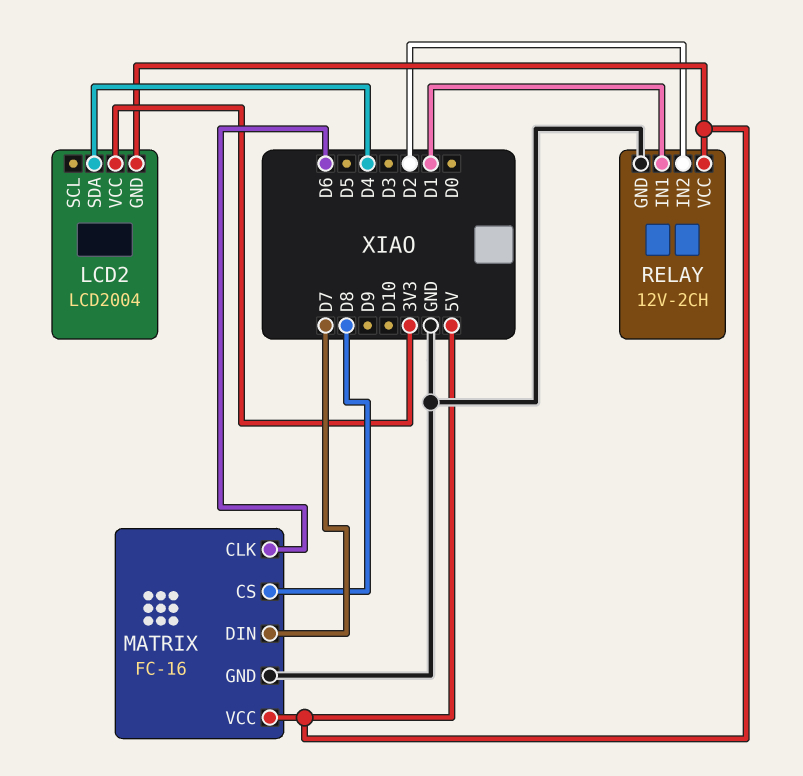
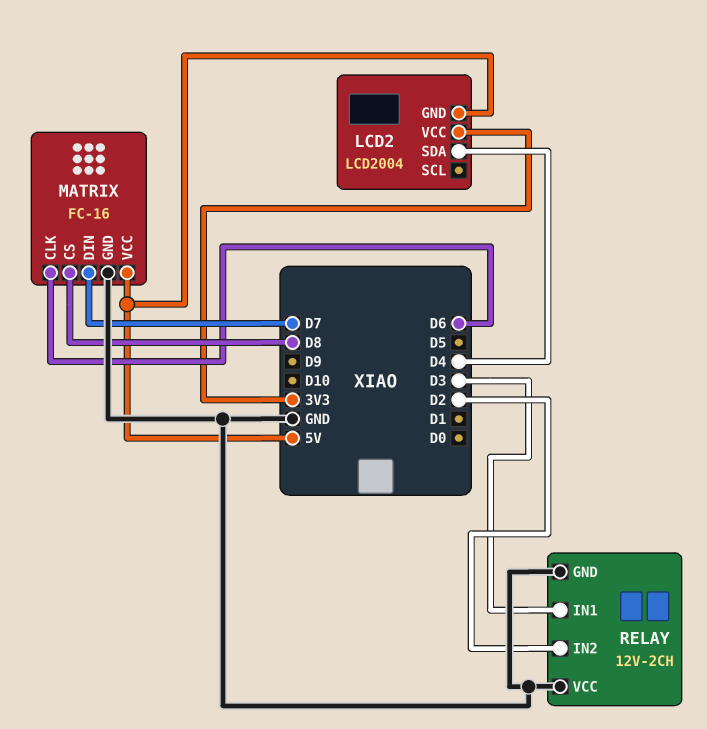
RELAY pin IN1: D1 -> D3
RELAY pin VCC: 5V -> GND

